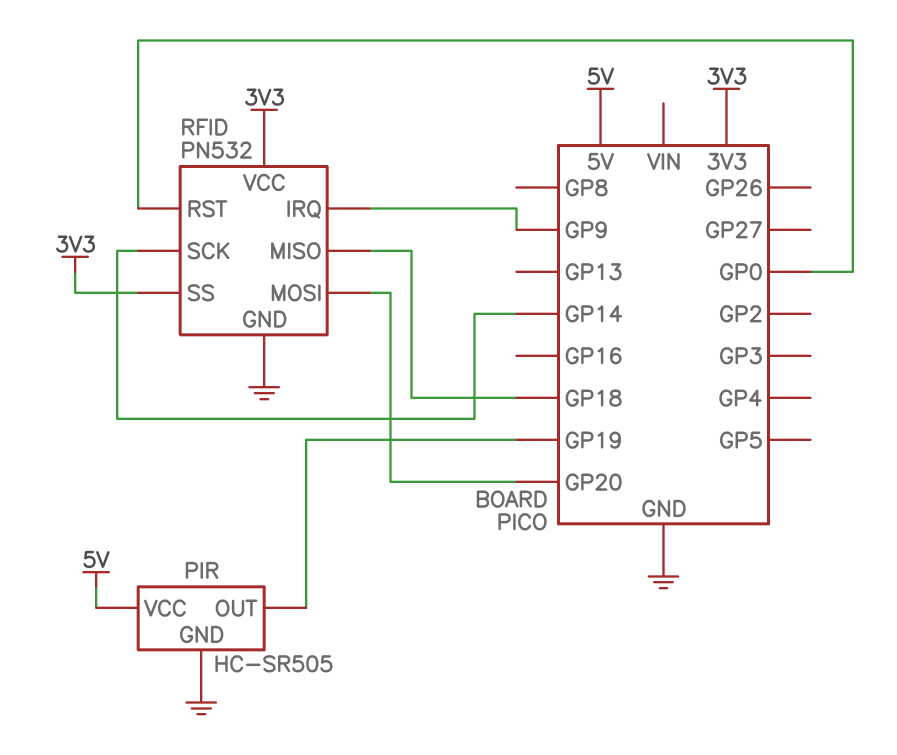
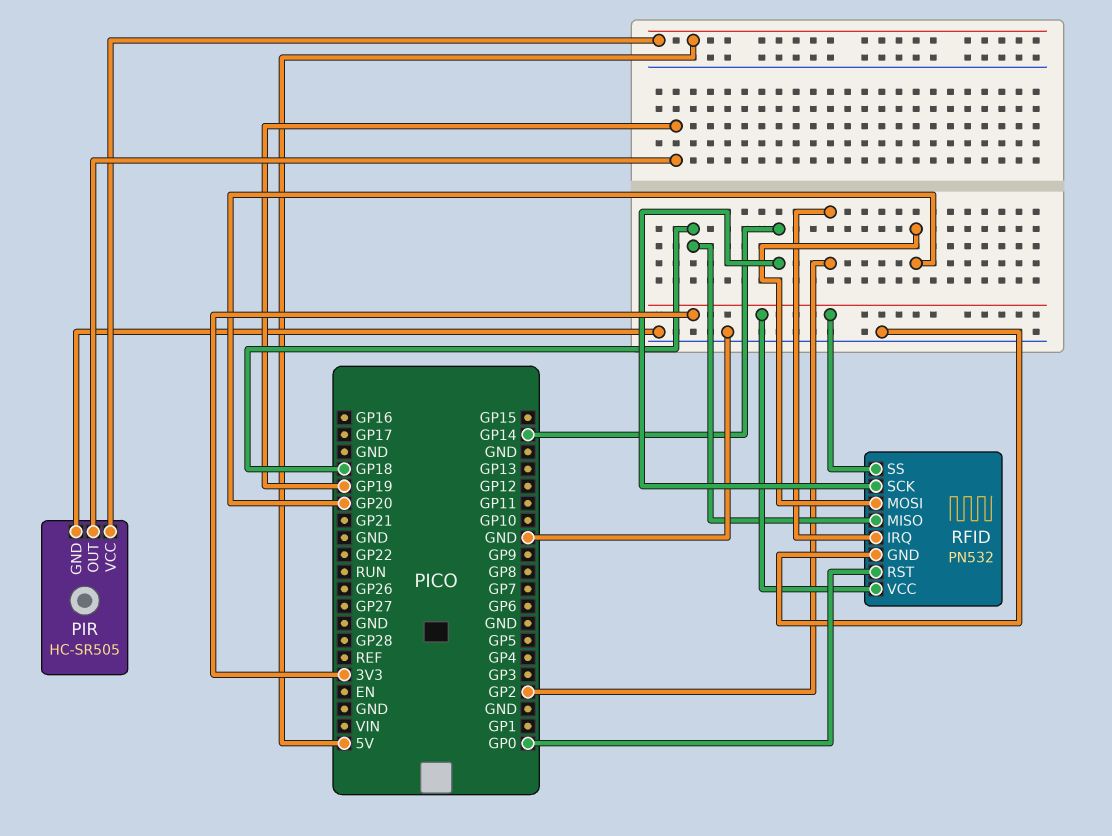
RFID pin IRQ: GP9 -> GP2

